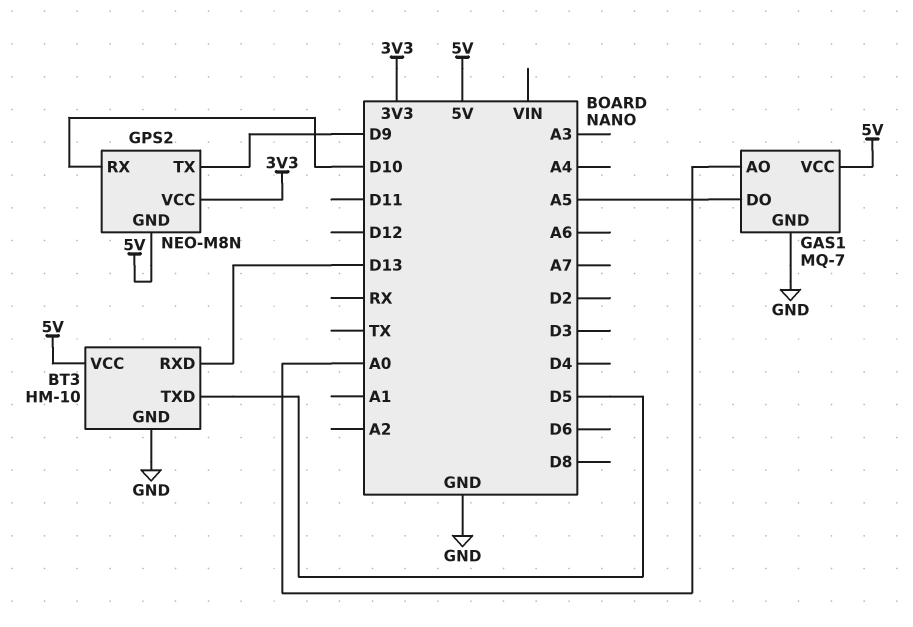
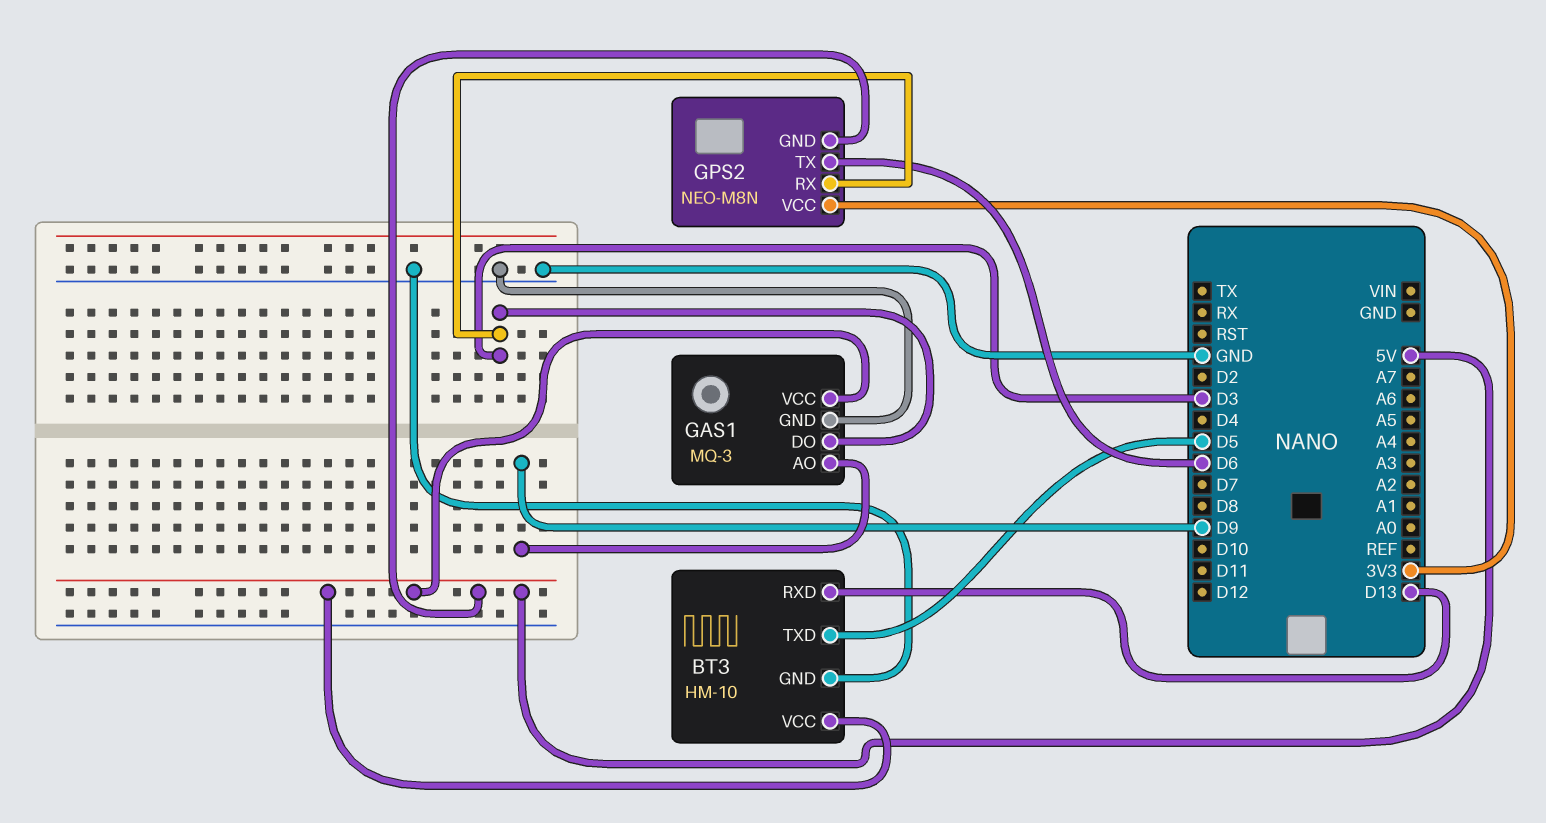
GAS1: MQ-7 -> MQ-3
GAS1 pin AO: A0 -> D9
GAS1 pin DO: A5 -> D3
GPS2 pin RX: D10 -> D3
GPS2 pin TX: D9 -> D6

